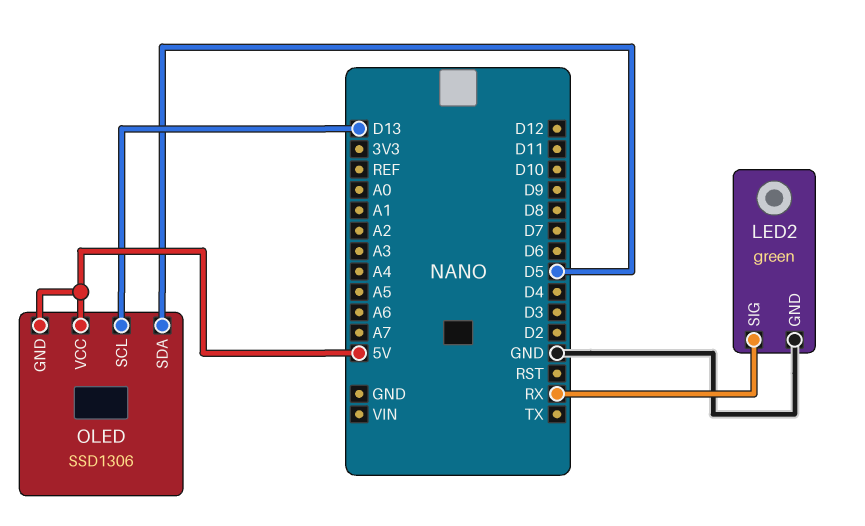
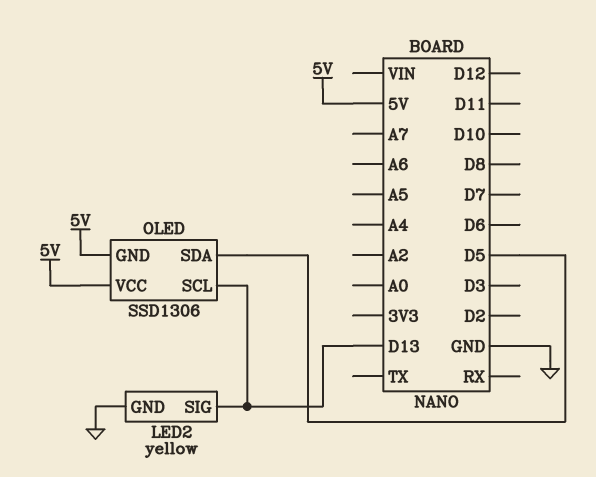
LED2: green -> yellow
LED2 pin SIG: RX -> D13

